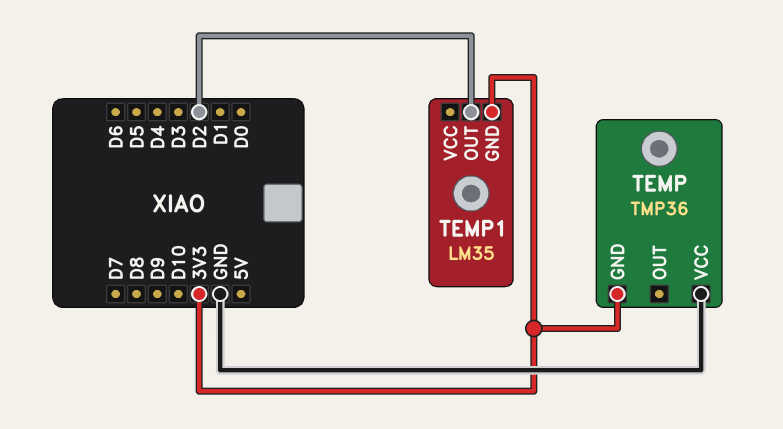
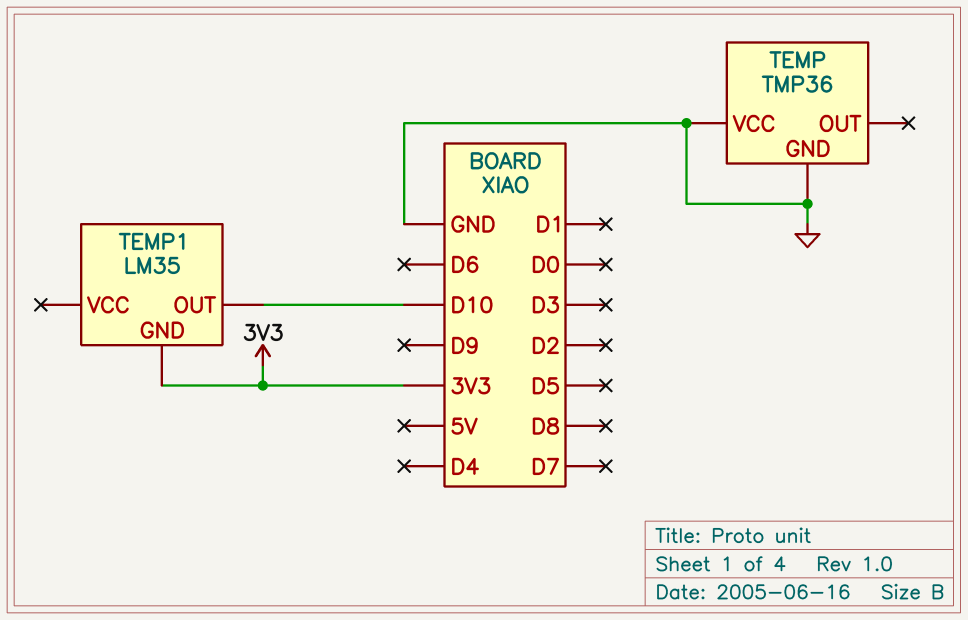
TEMP pin GND: 3V3 -> GND
TEMP1 pin OUT: D2 -> D10

